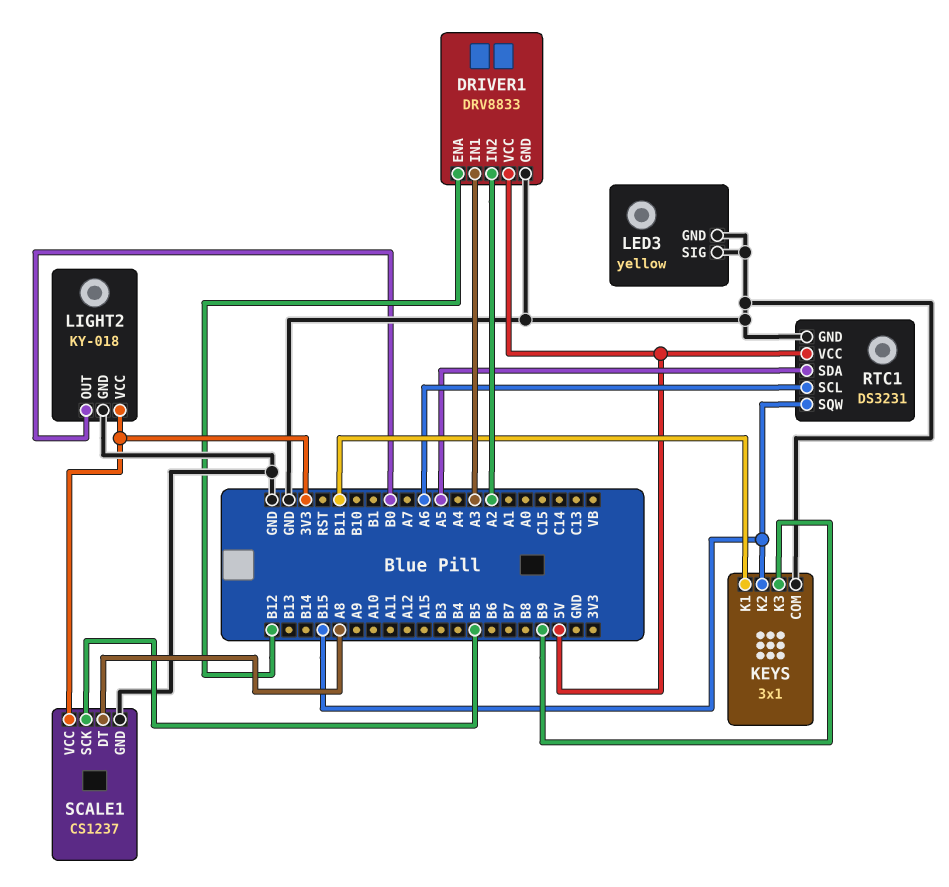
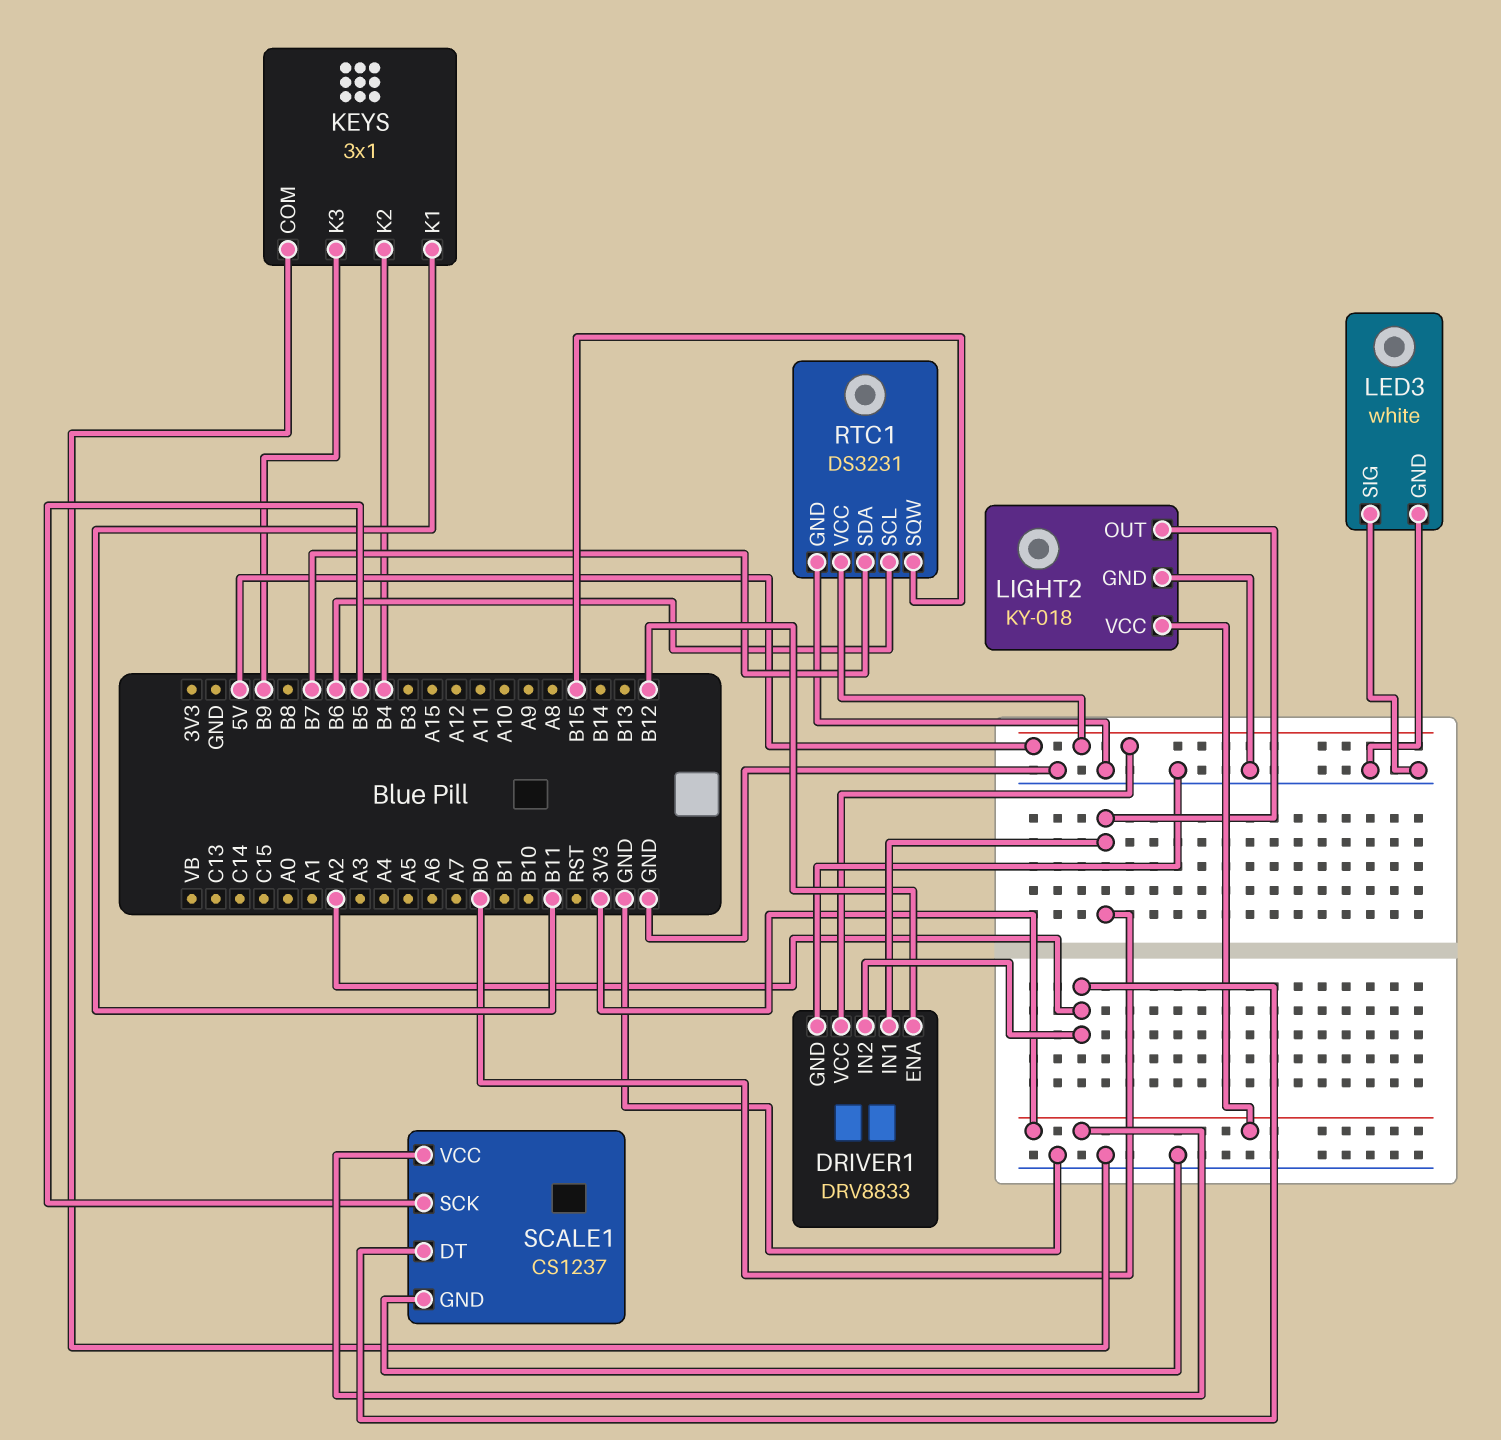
DRIVER1 pin IN1: A3 -> B0
KEYS pin K2: B15 -> B4
LED3: yellow -> white
RTC1 pin SCL: A6 -> B6
RTC1 pin SDA: A5 -> B7
SCALE1 pin DT: A8 -> A2

